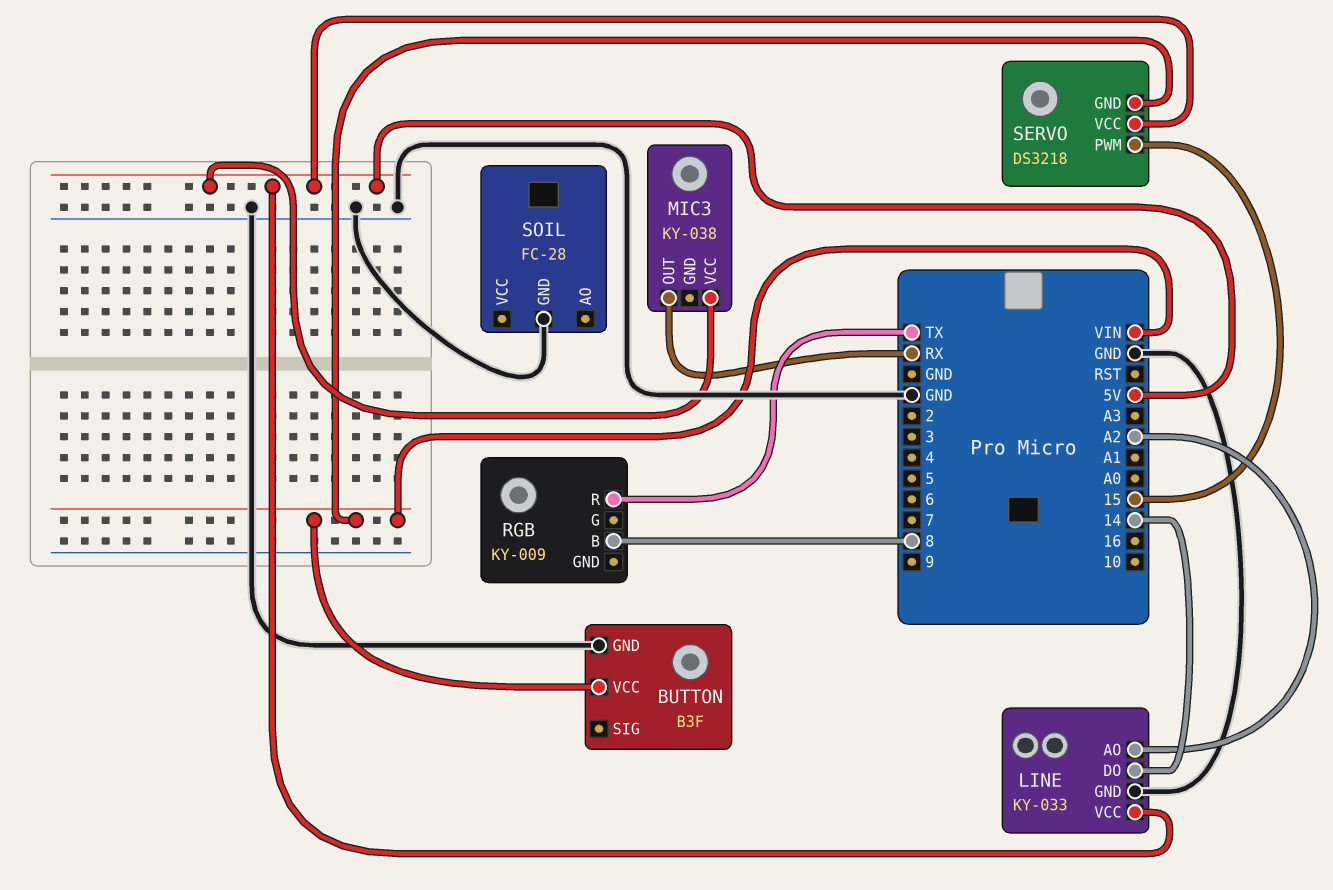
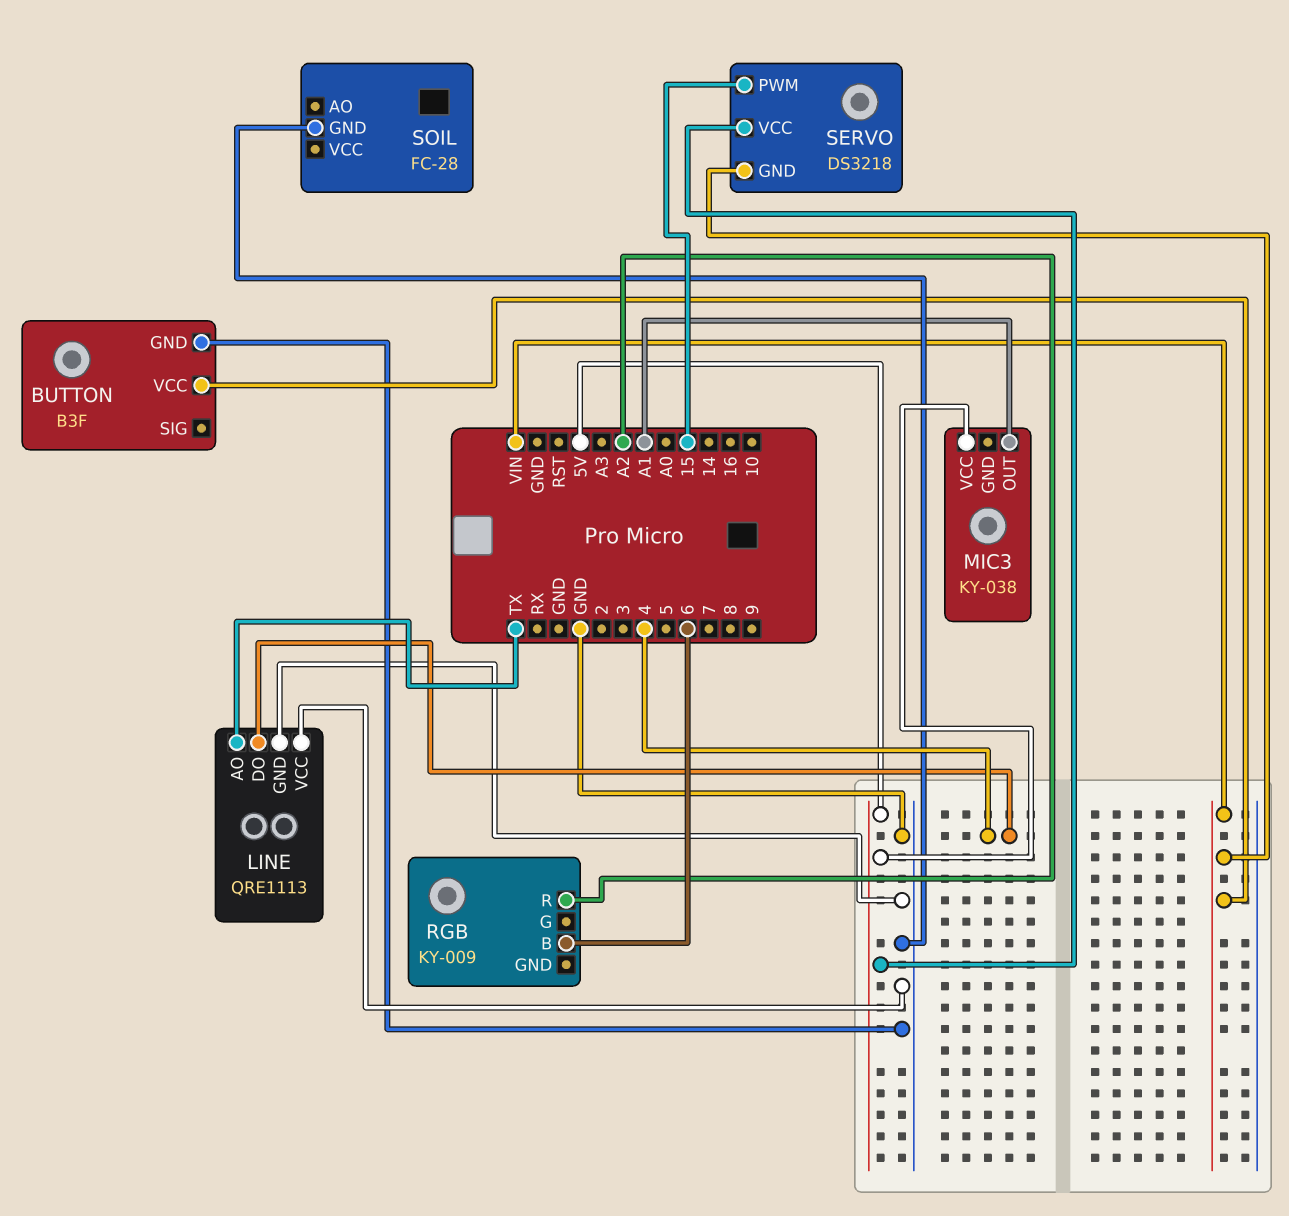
LINE: KY-033 -> QRE1113
LINE pin AO: A2 -> TX
LINE pin DO: 14 -> 4
LINE pin VCC: 5V -> GND
MIC3 pin OUT: RX -> A1
RGB pin B: 8 -> 6
RGB pin R: TX -> A2

